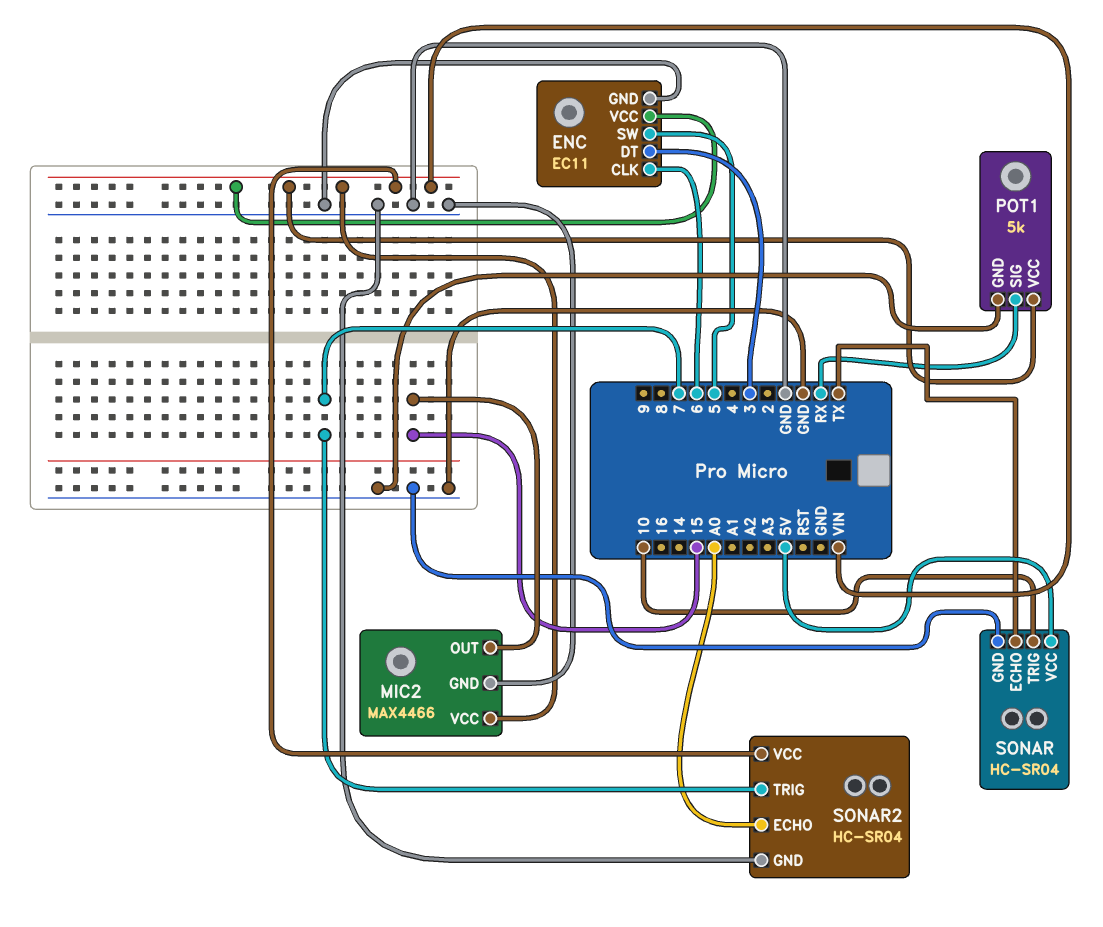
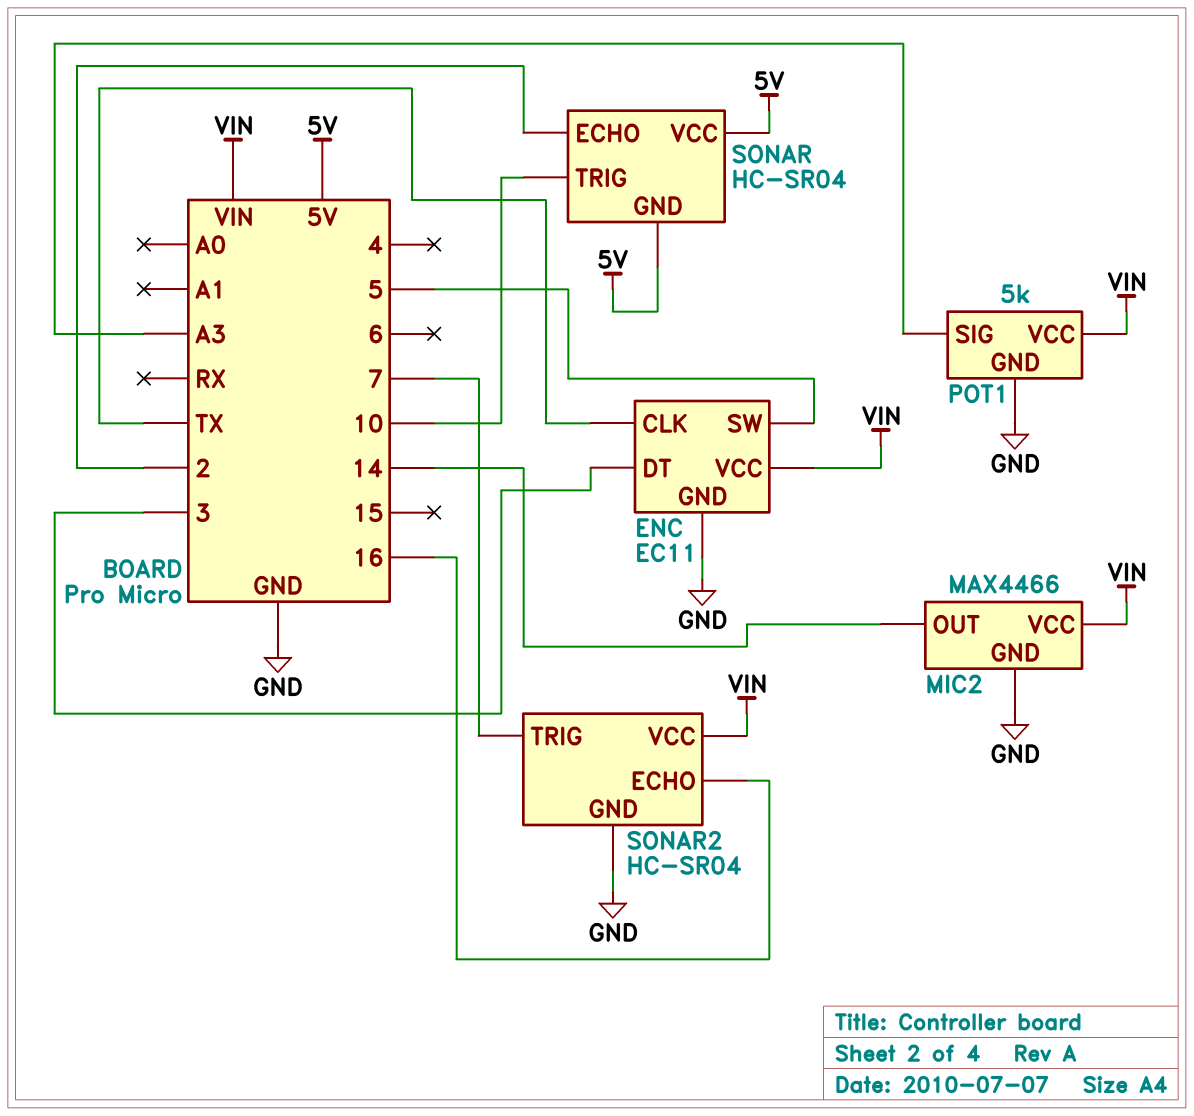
ENC pin CLK: 6 -> TX
MIC2 pin OUT: 15 -> 14
POT1 pin SIG: RX -> A3
SONAR pin ECHO: TX -> 2
SONAR pin GND: GND -> 5V
SONAR2 pin ECHO: A0 -> 16

